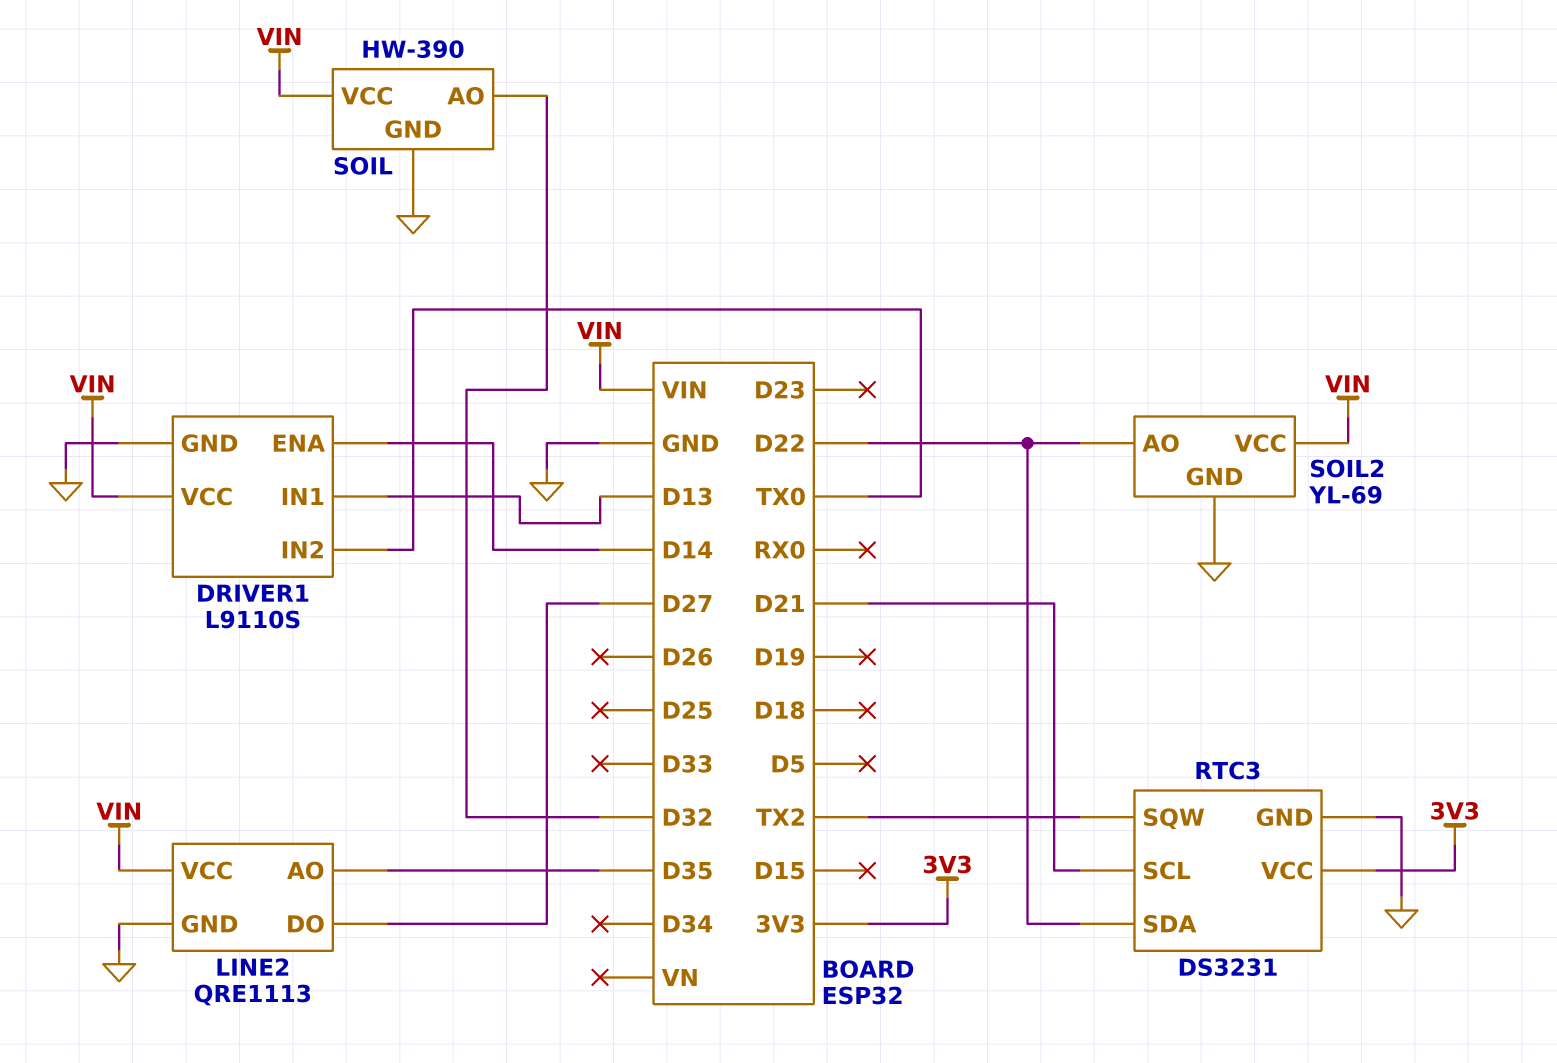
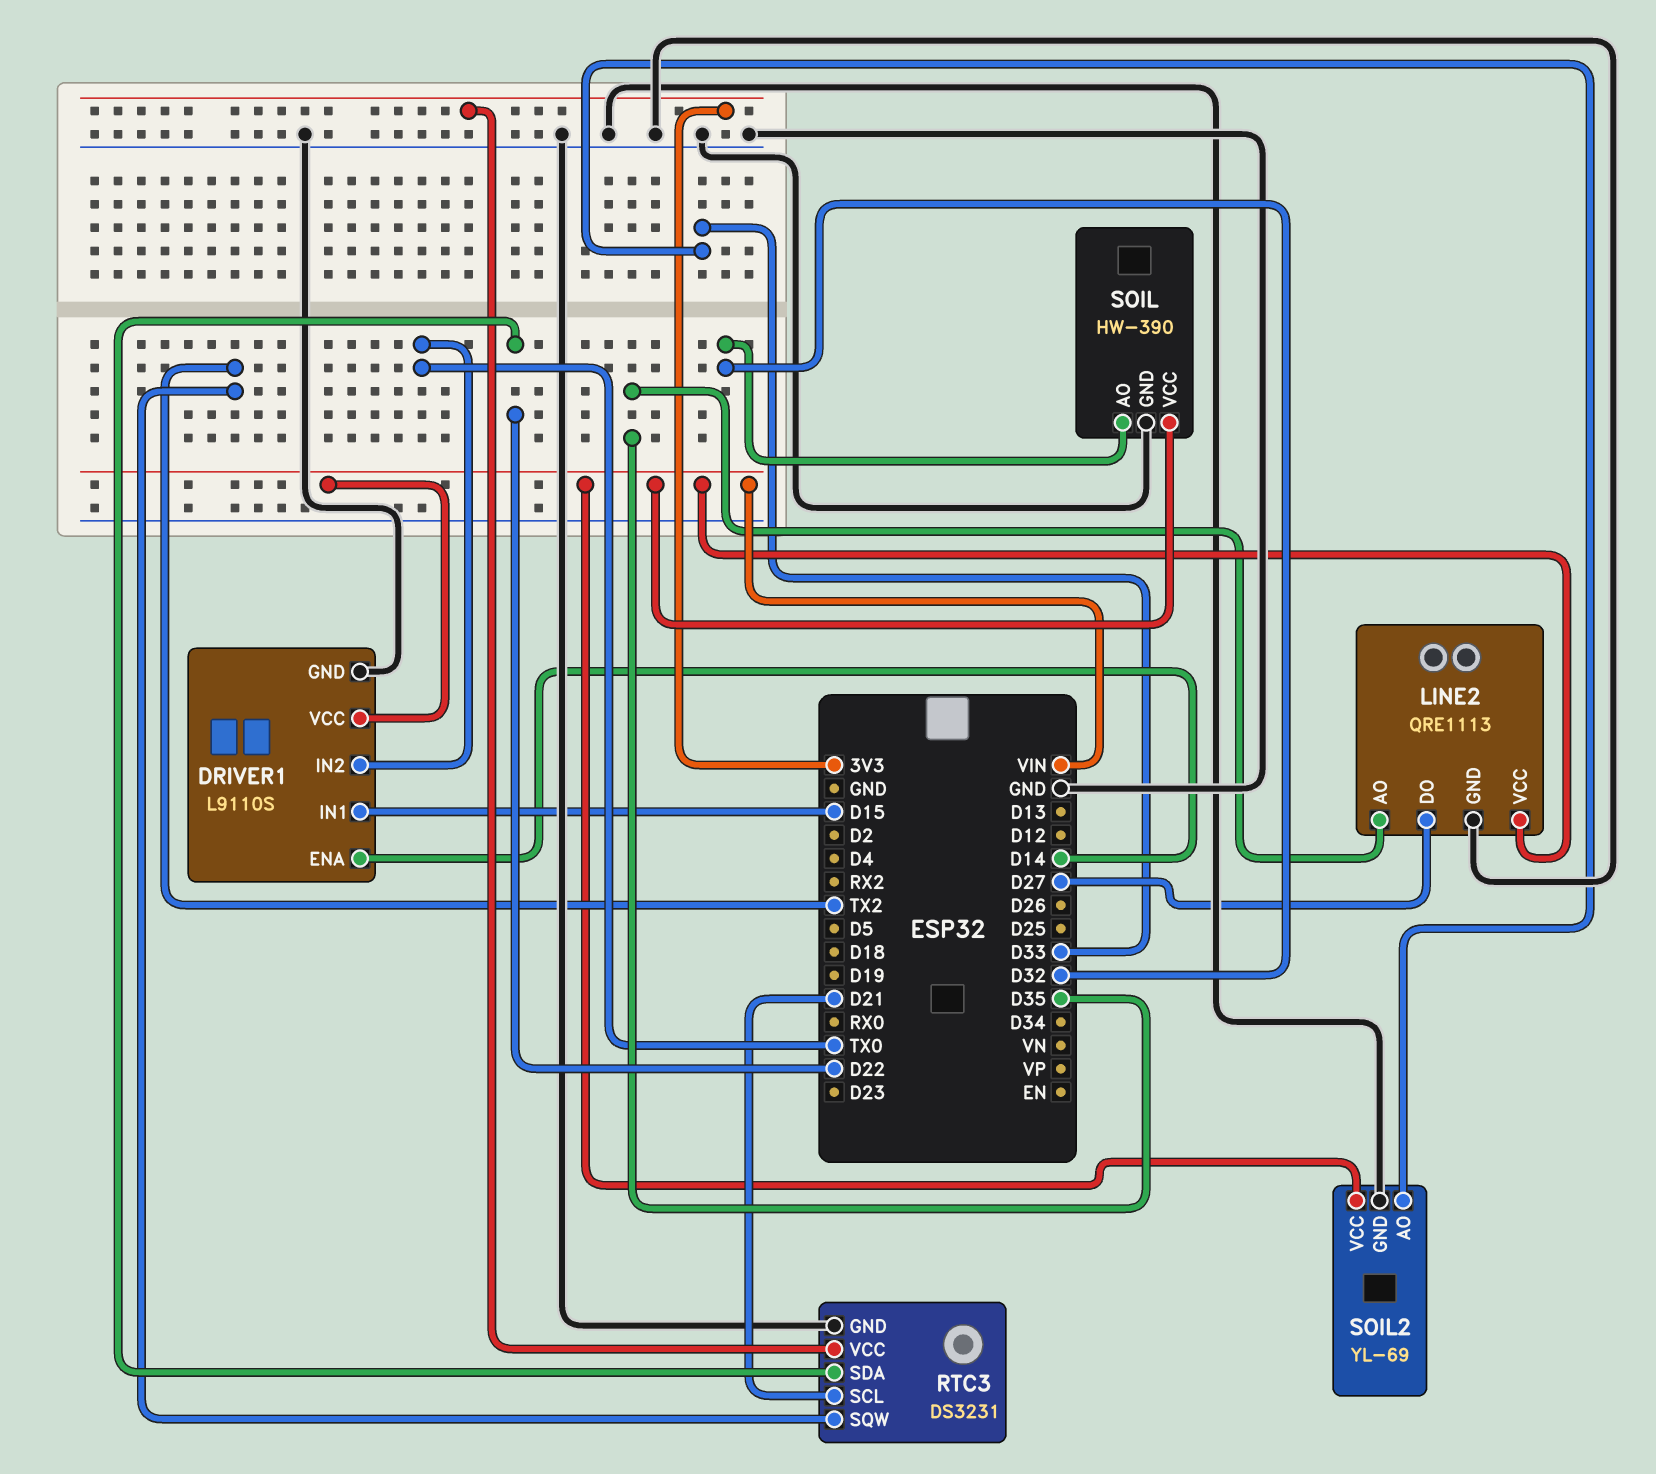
DRIVER1 pin IN1: D13 -> D15
SOIL2 pin AO: D22 -> D33

